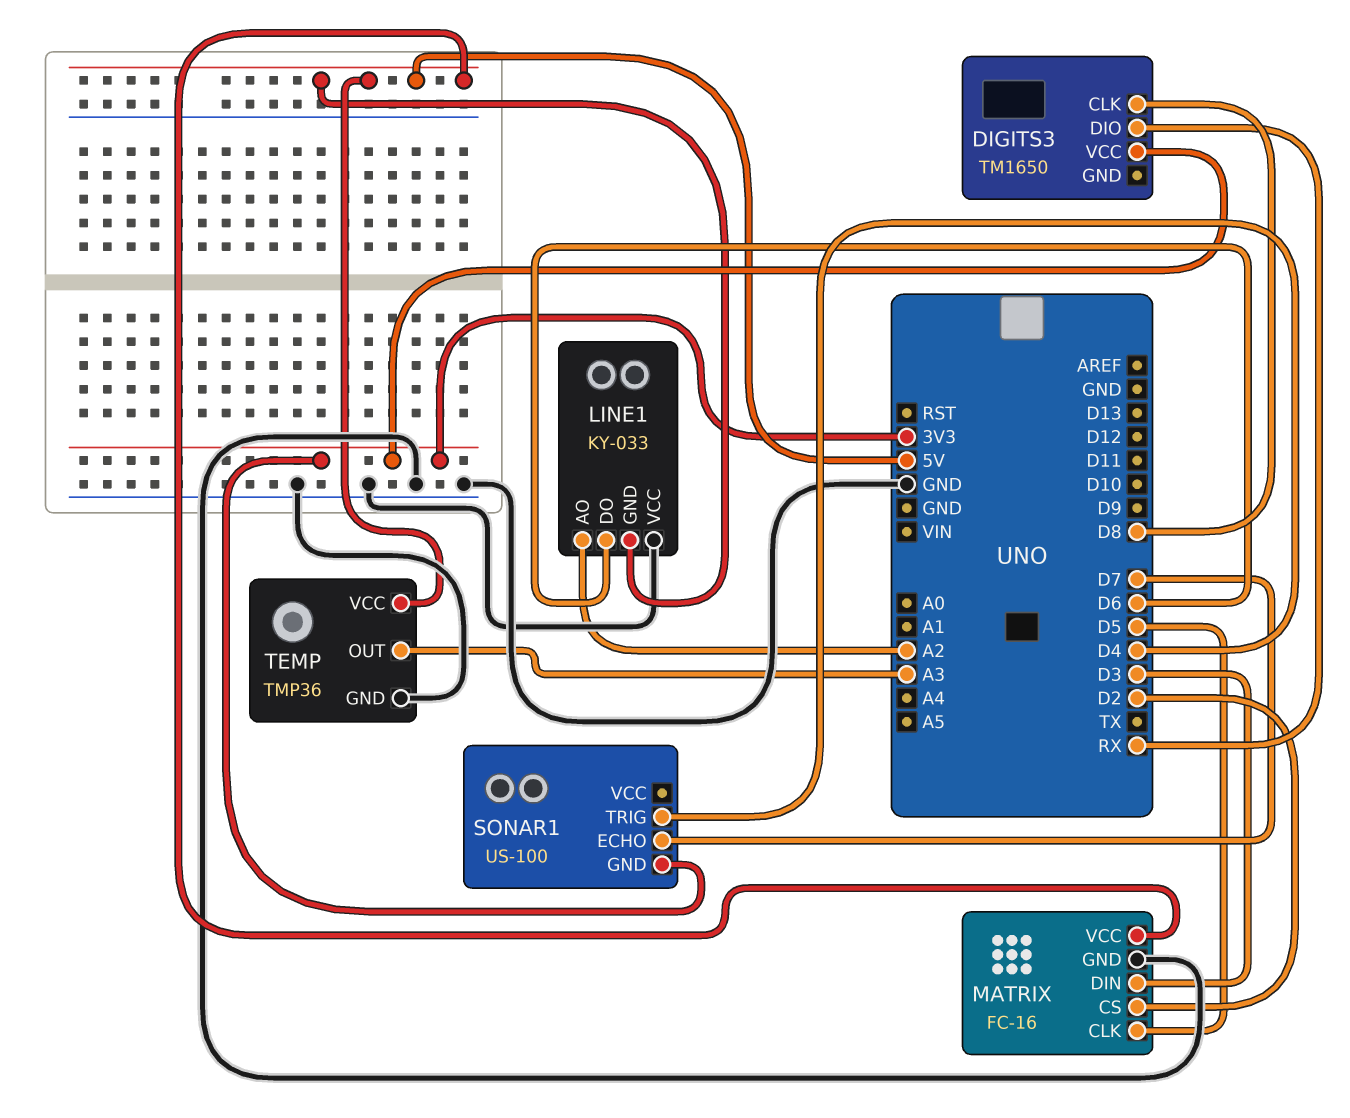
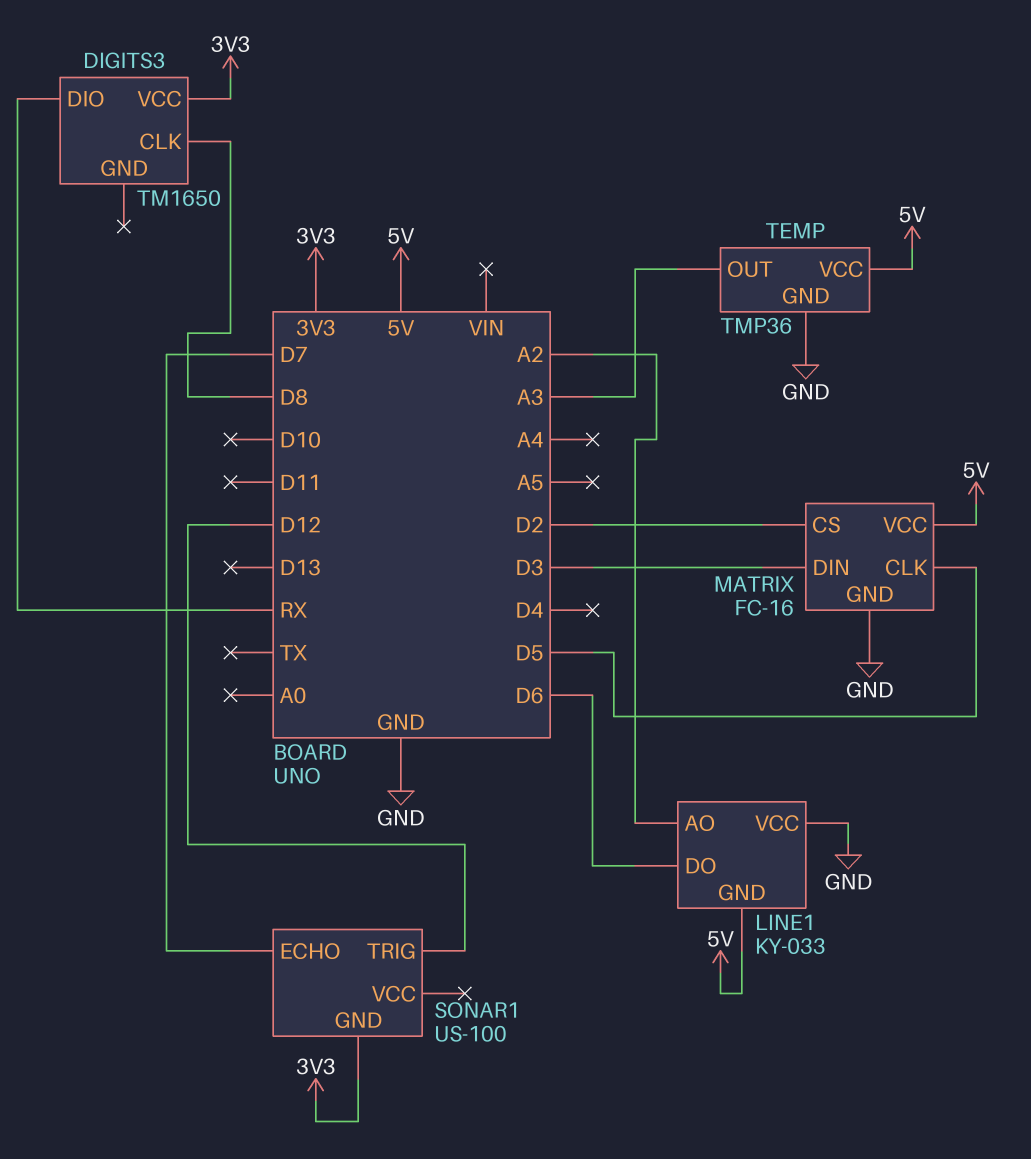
SONAR1 pin TRIG: D4 -> D12

